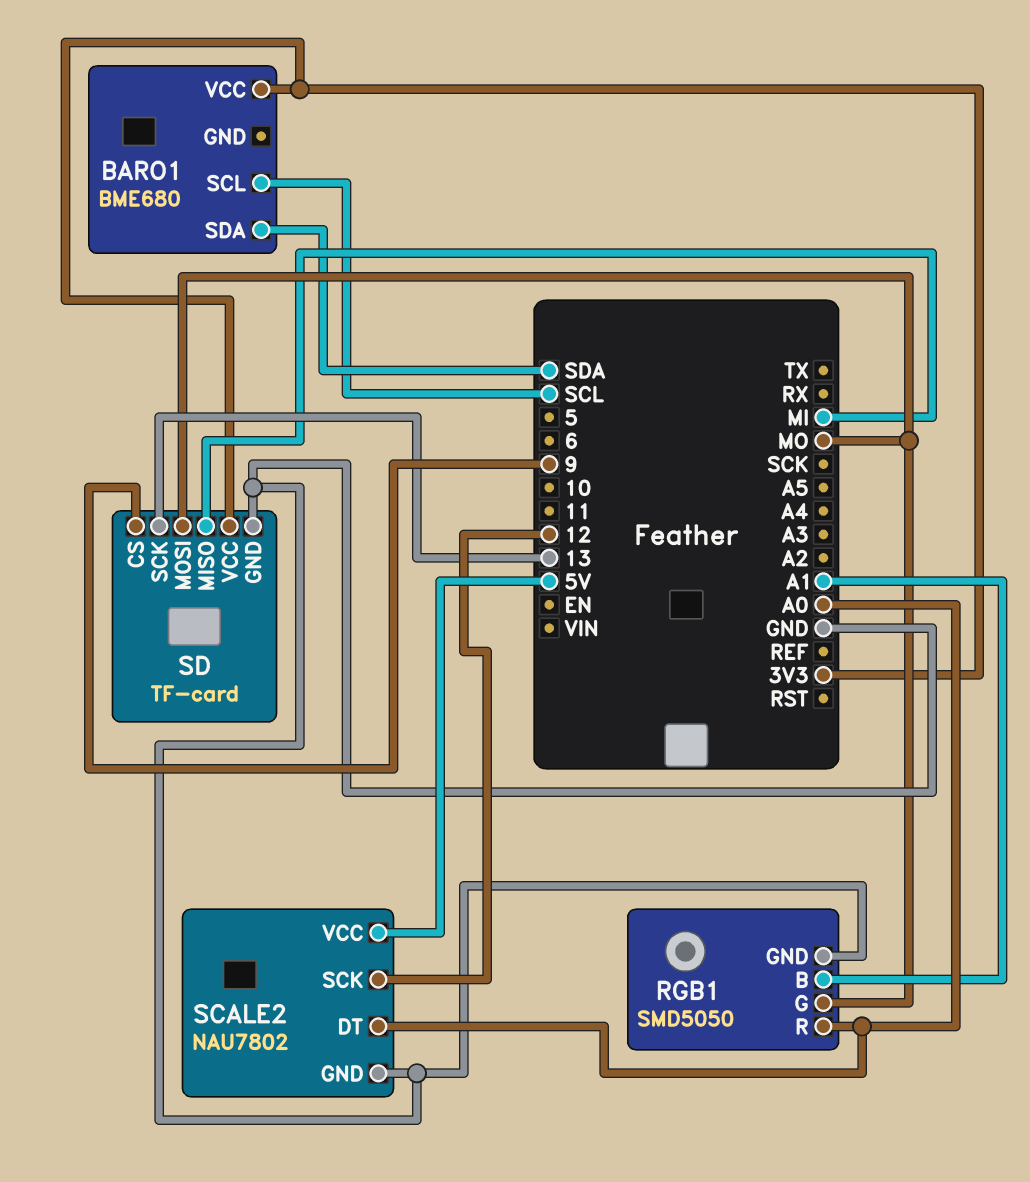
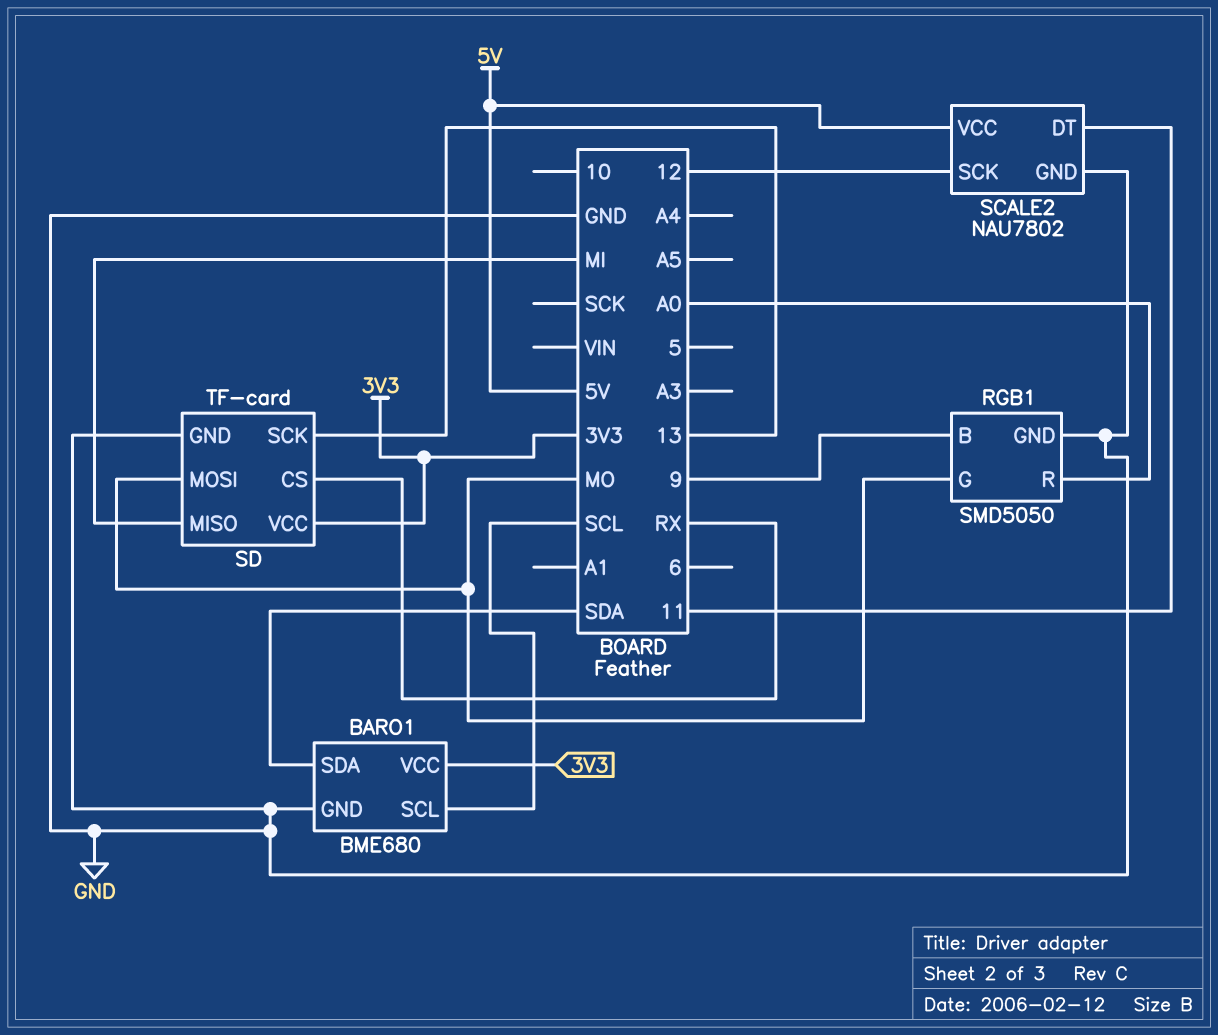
BARO1 pin GND: none -> GND
RGB1 pin B: A1 -> 9
SCALE2 pin DT: A0 -> 11
SD pin CS: 9 -> RX

